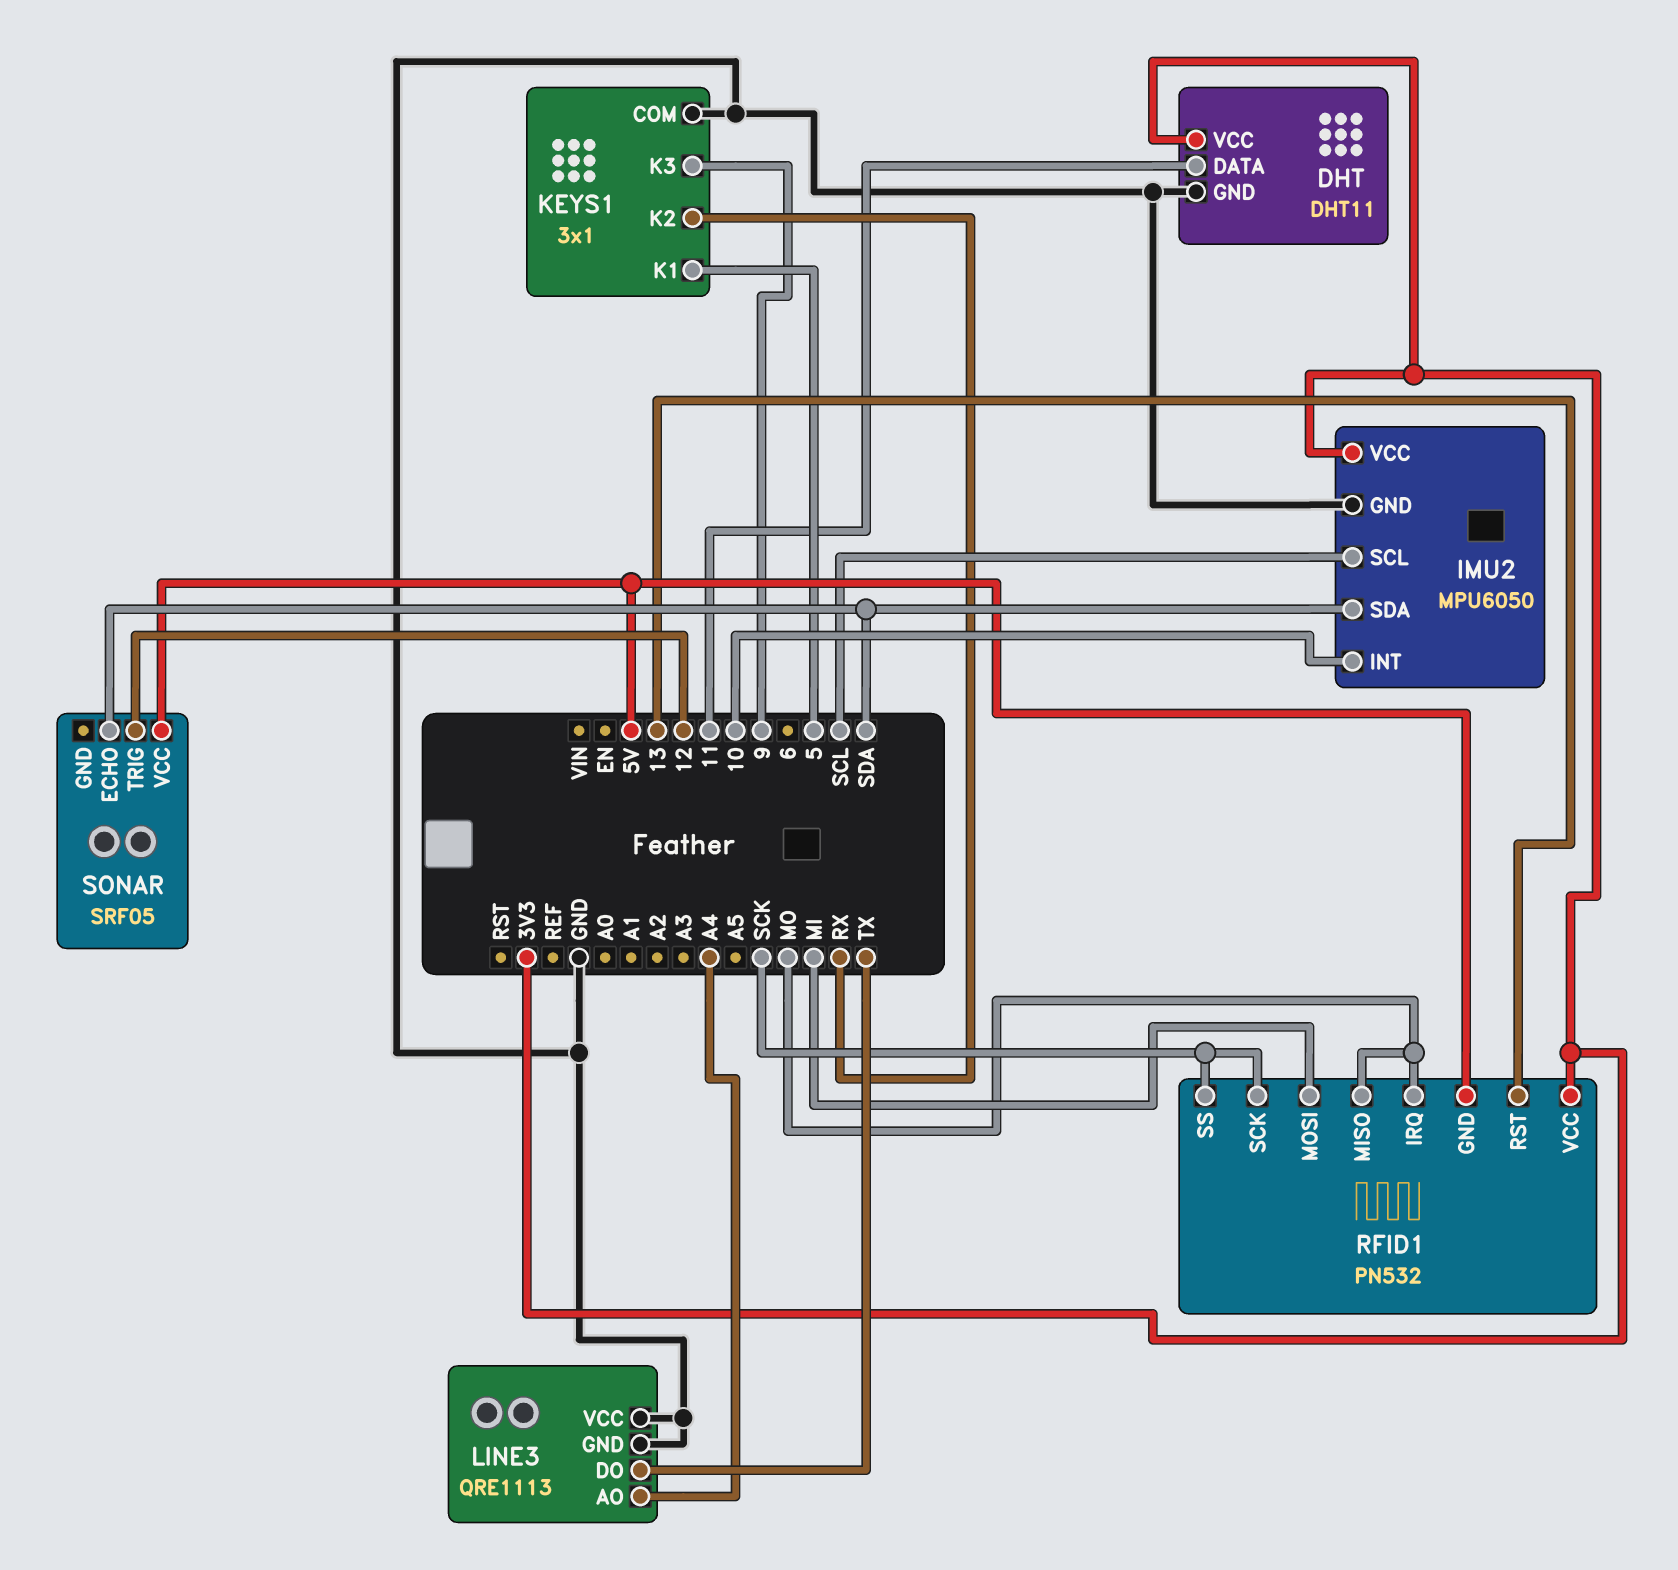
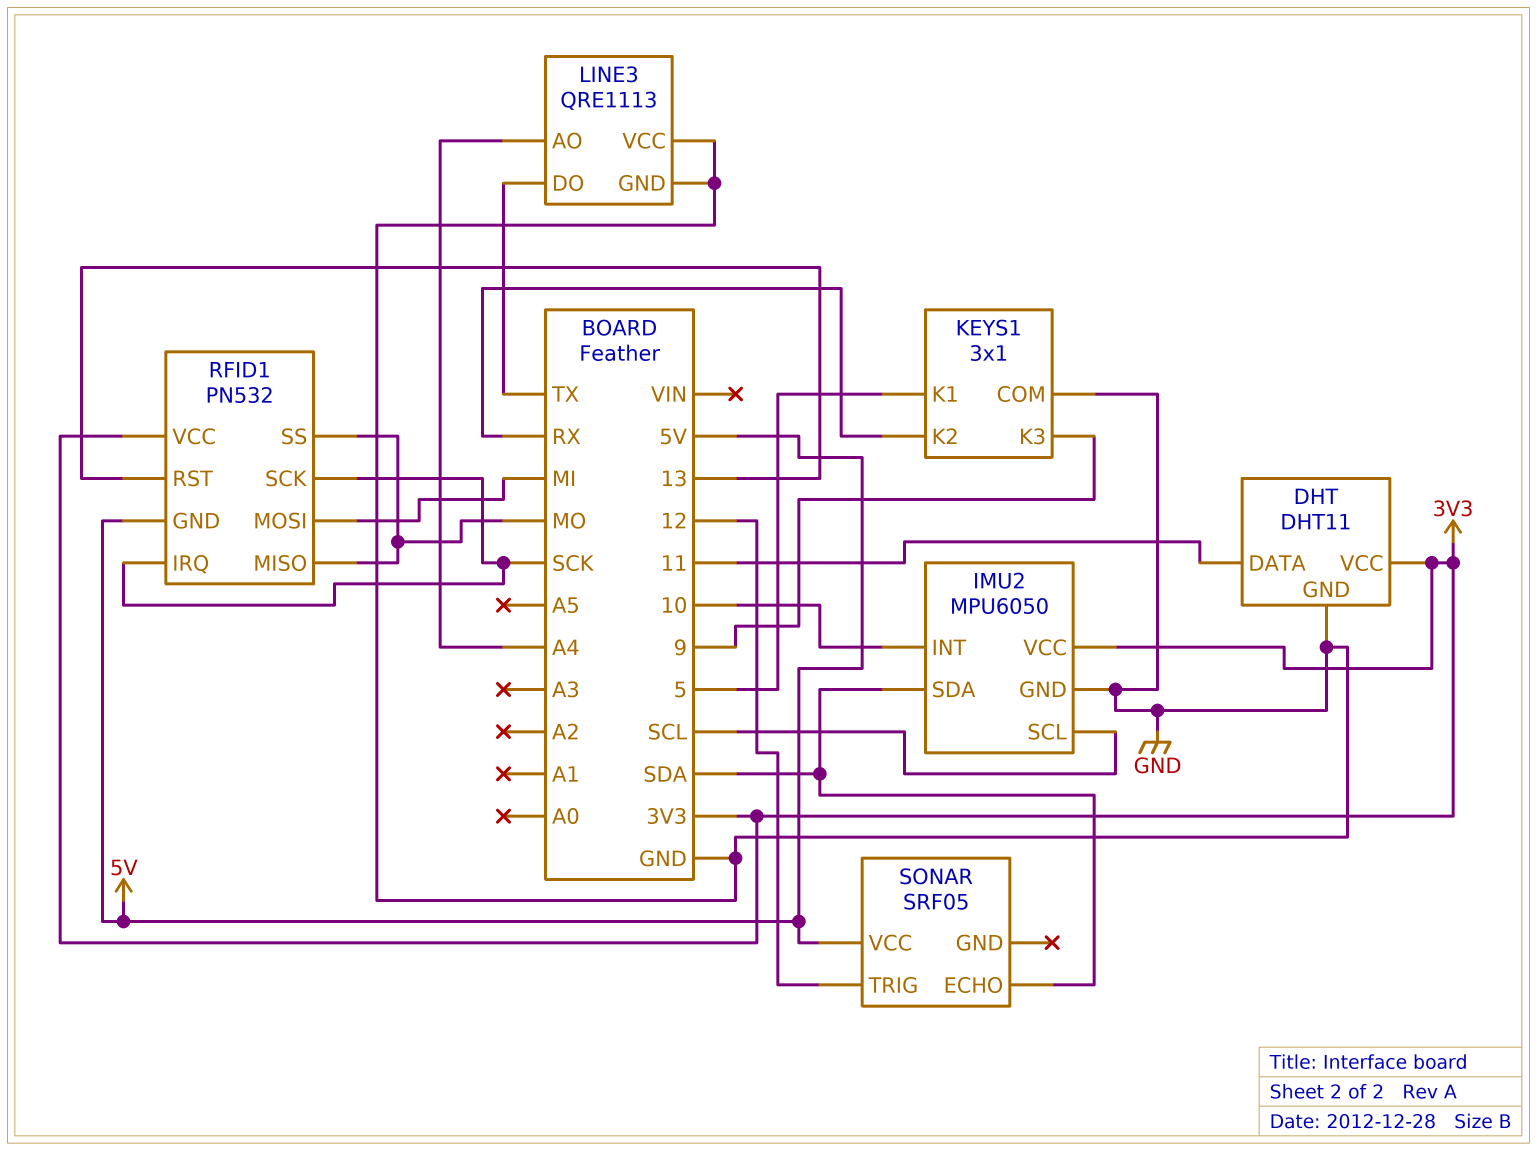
RFID1 pin IRQ: MO -> SCK
RFID1 pin SS: SCK -> MO

